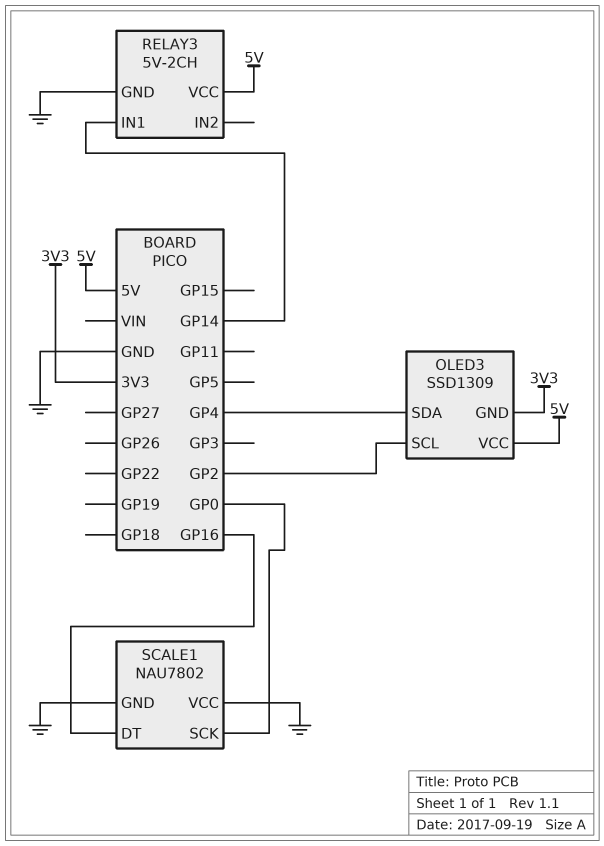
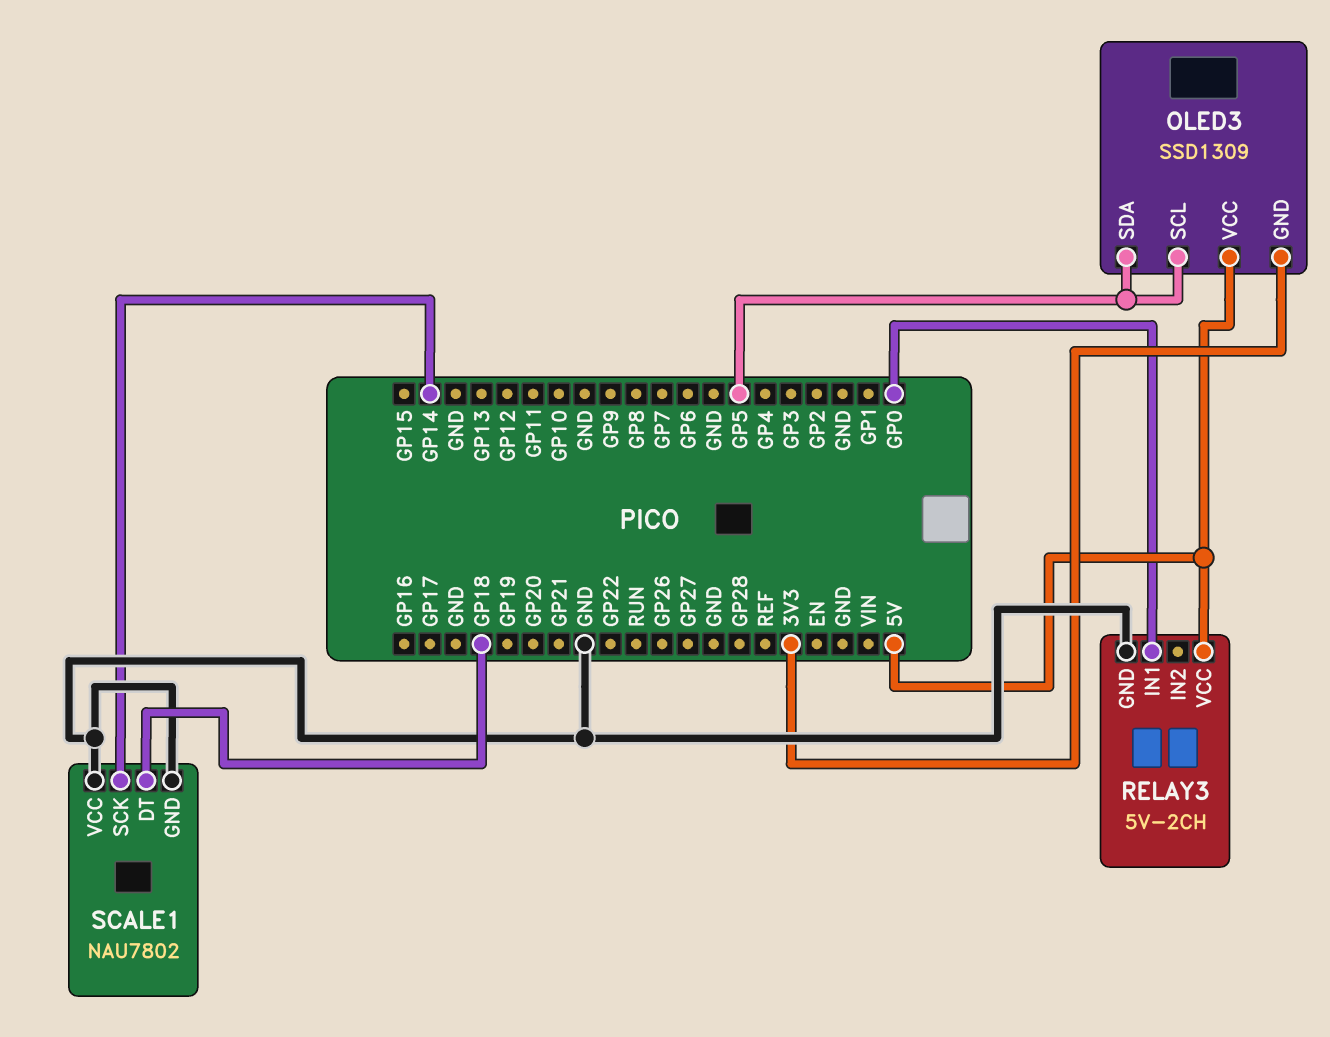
OLED3 pin SCL: GP2 -> GP5
OLED3 pin SDA: GP4 -> GP5
RELAY3 pin IN1: GP14 -> GP0
SCALE1 pin DT: GP16 -> GP18
SCALE1 pin SCK: GP0 -> GP14

